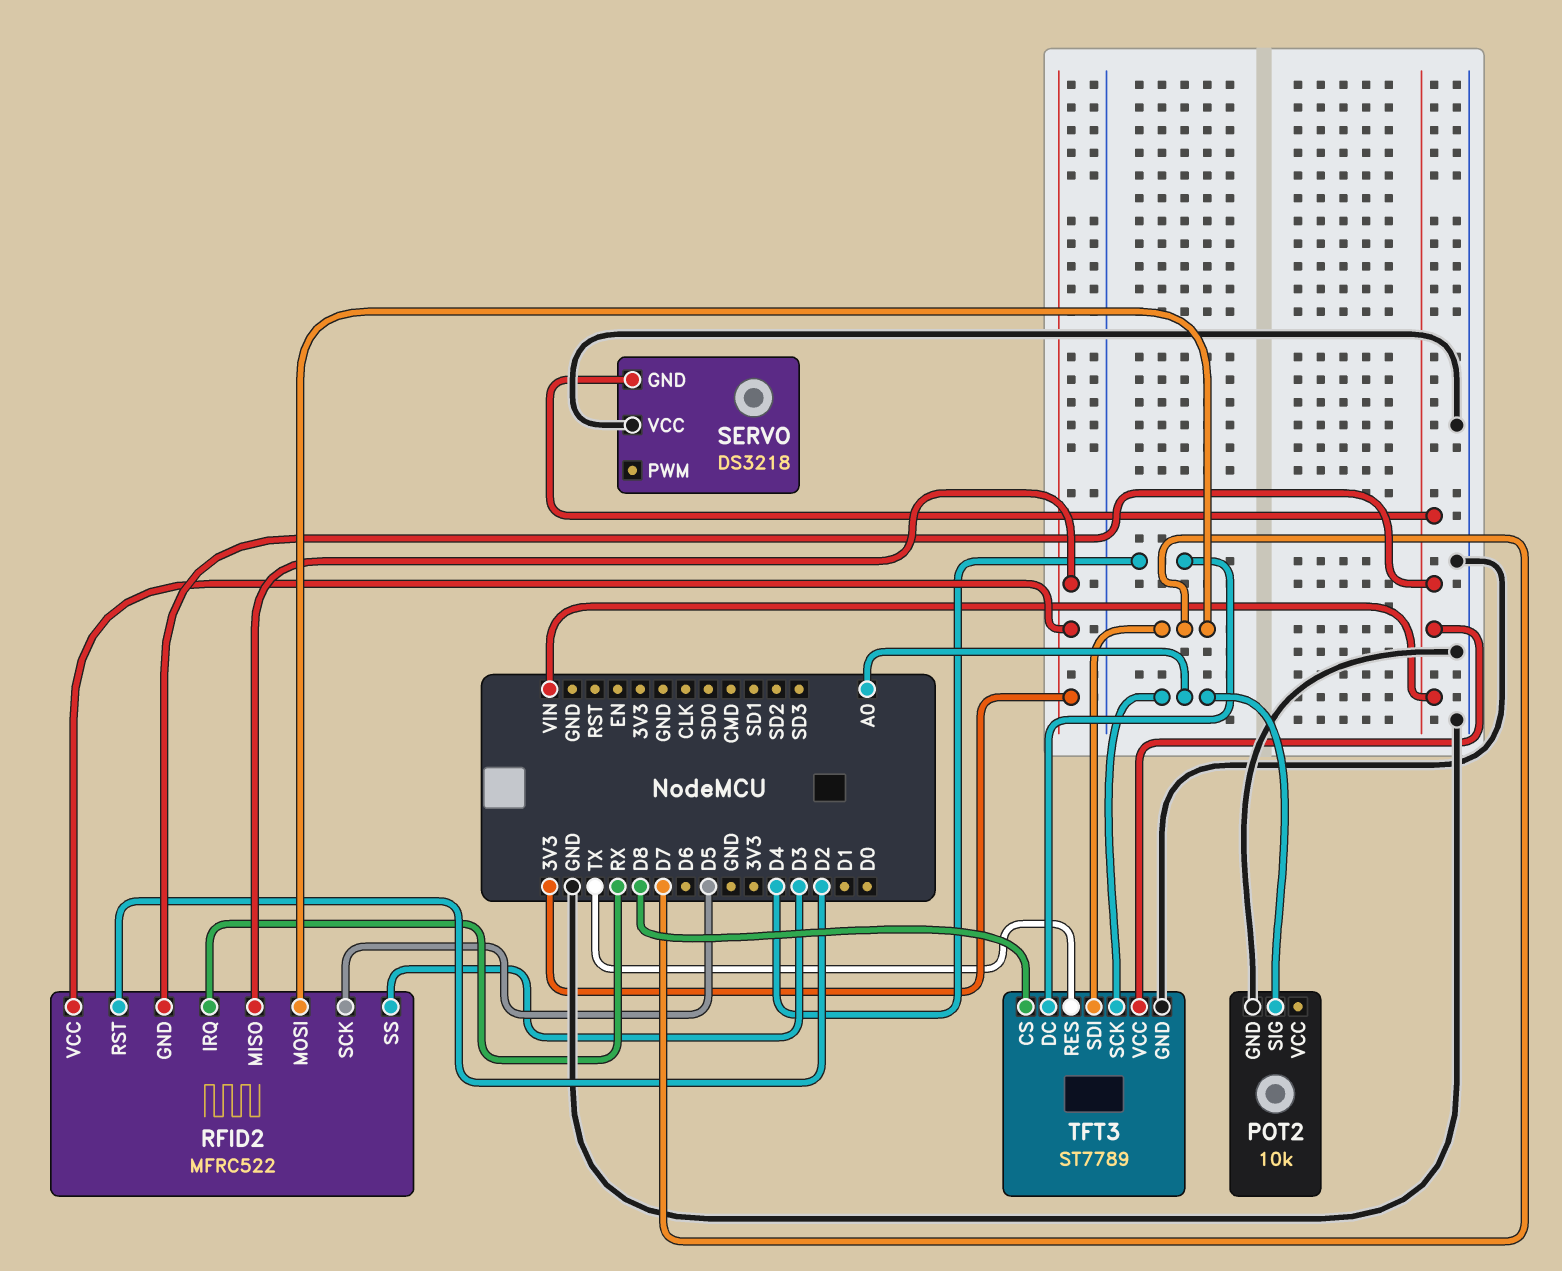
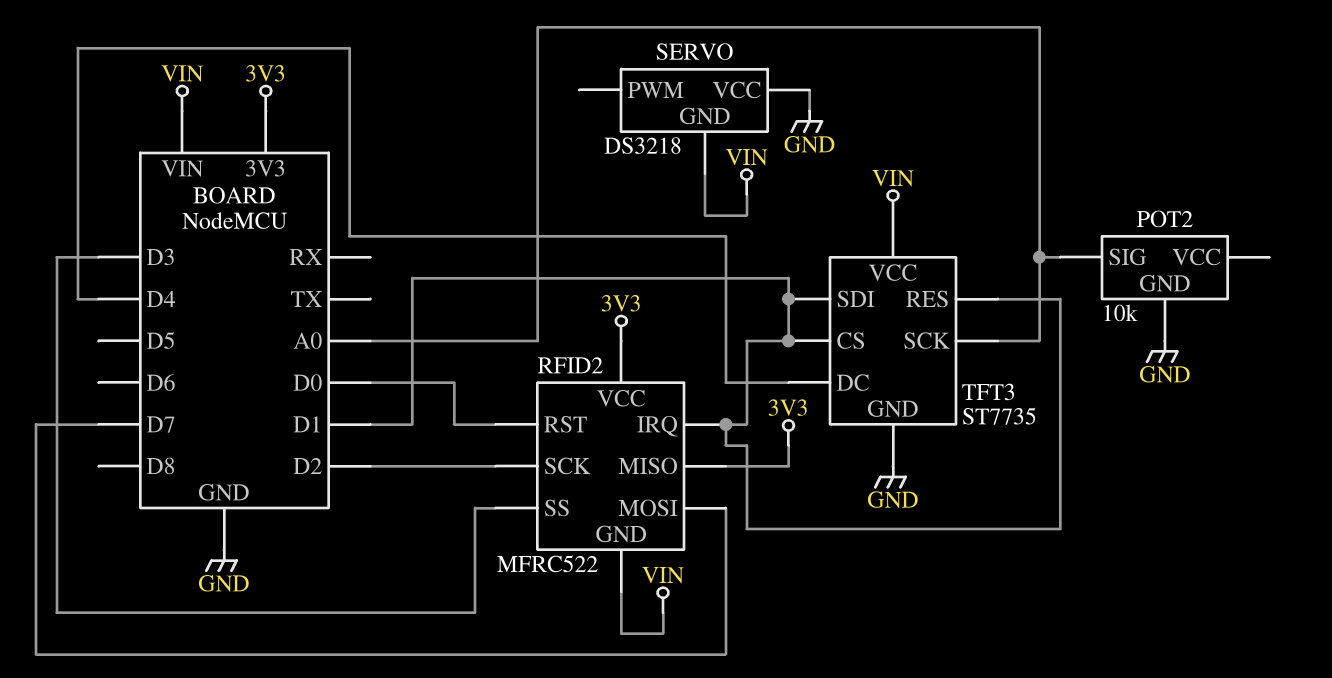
RFID2 pin IRQ: RX -> D1
RFID2 pin RST: D2 -> D0
RFID2 pin SCK: D5 -> D2
TFT3: ST7789 -> ST7735
TFT3 pin CS: D8 -> D1
TFT3 pin RES: TX -> D1
TFT3 pin SDI: D7 -> D1

